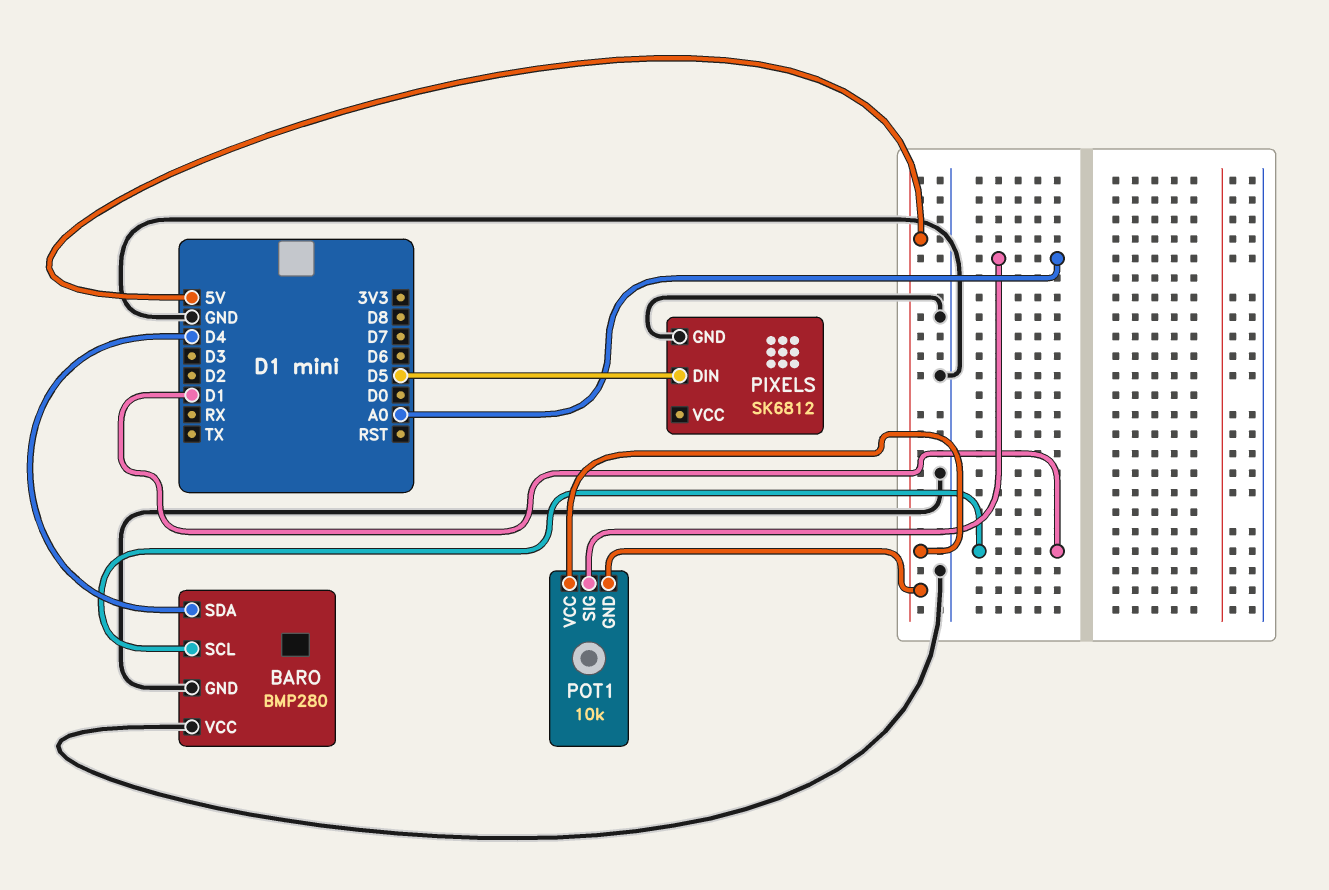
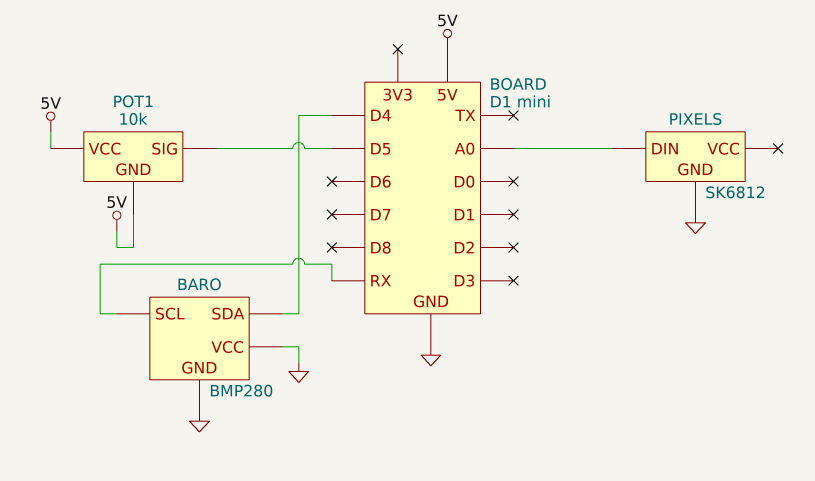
BARO pin SCL: D1 -> RX
PIXELS pin DIN: D5 -> A0
POT1 pin SIG: A0 -> D5

